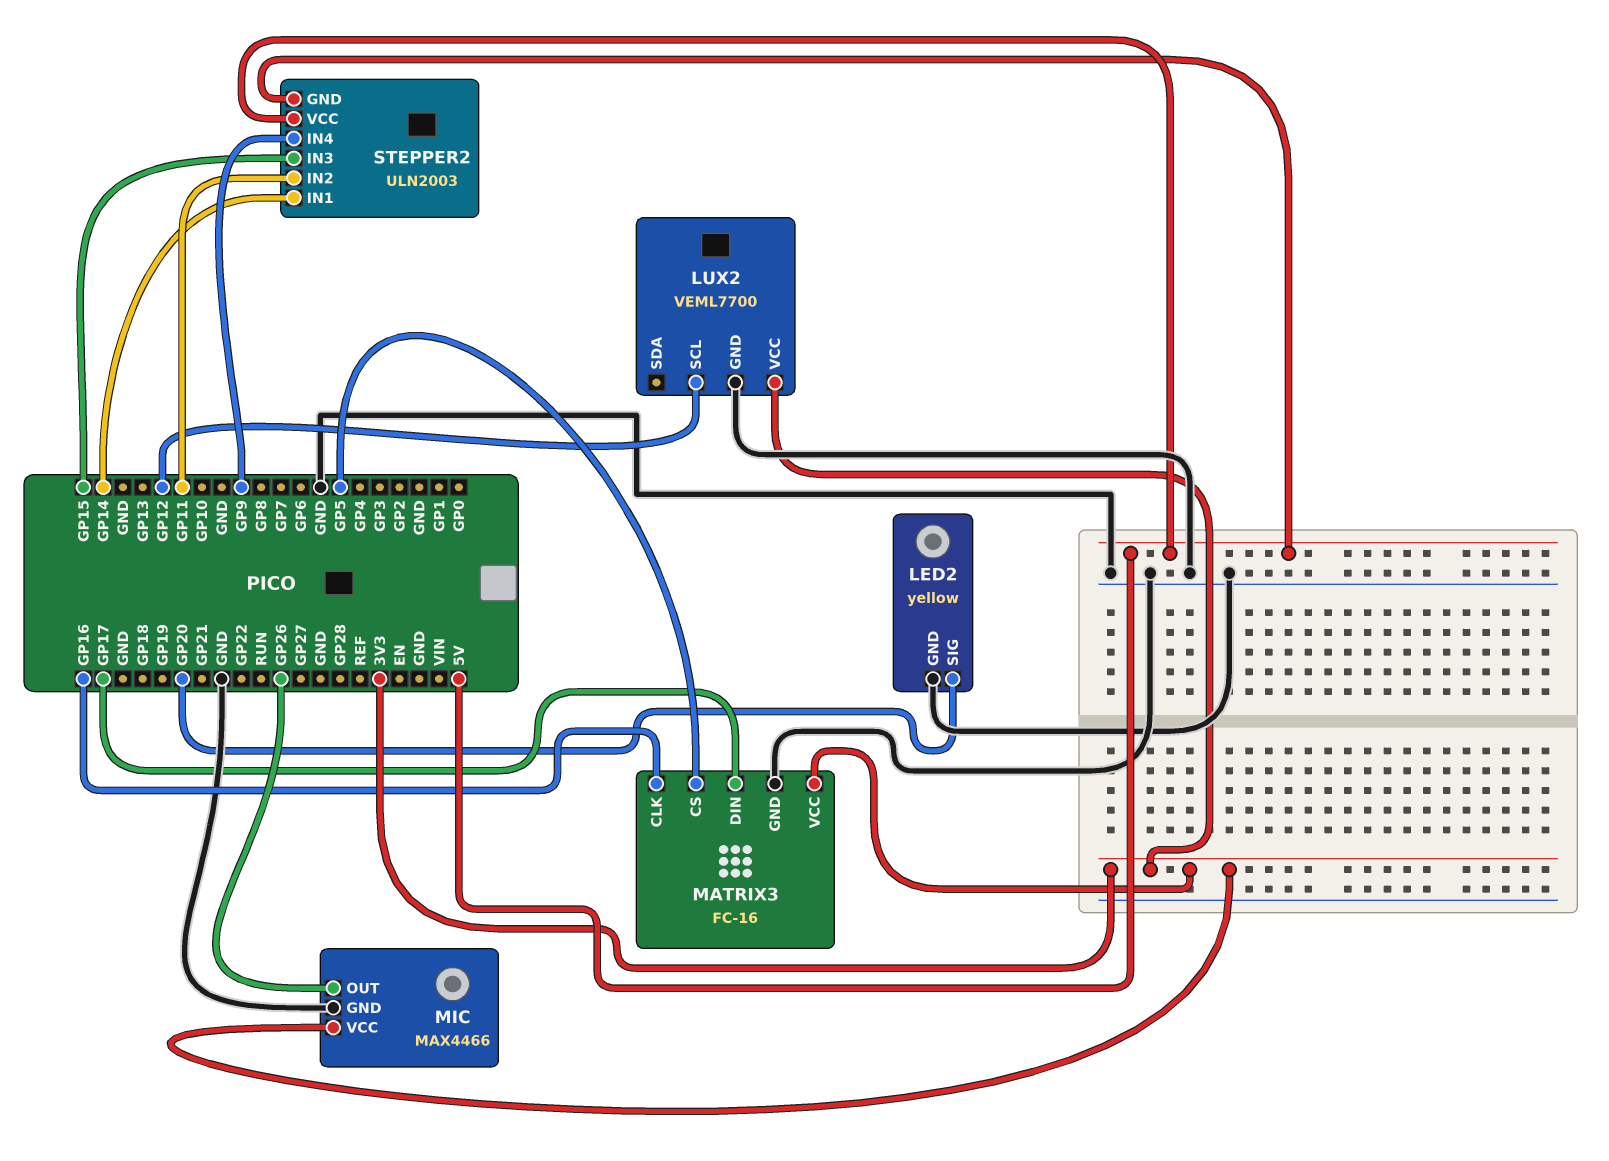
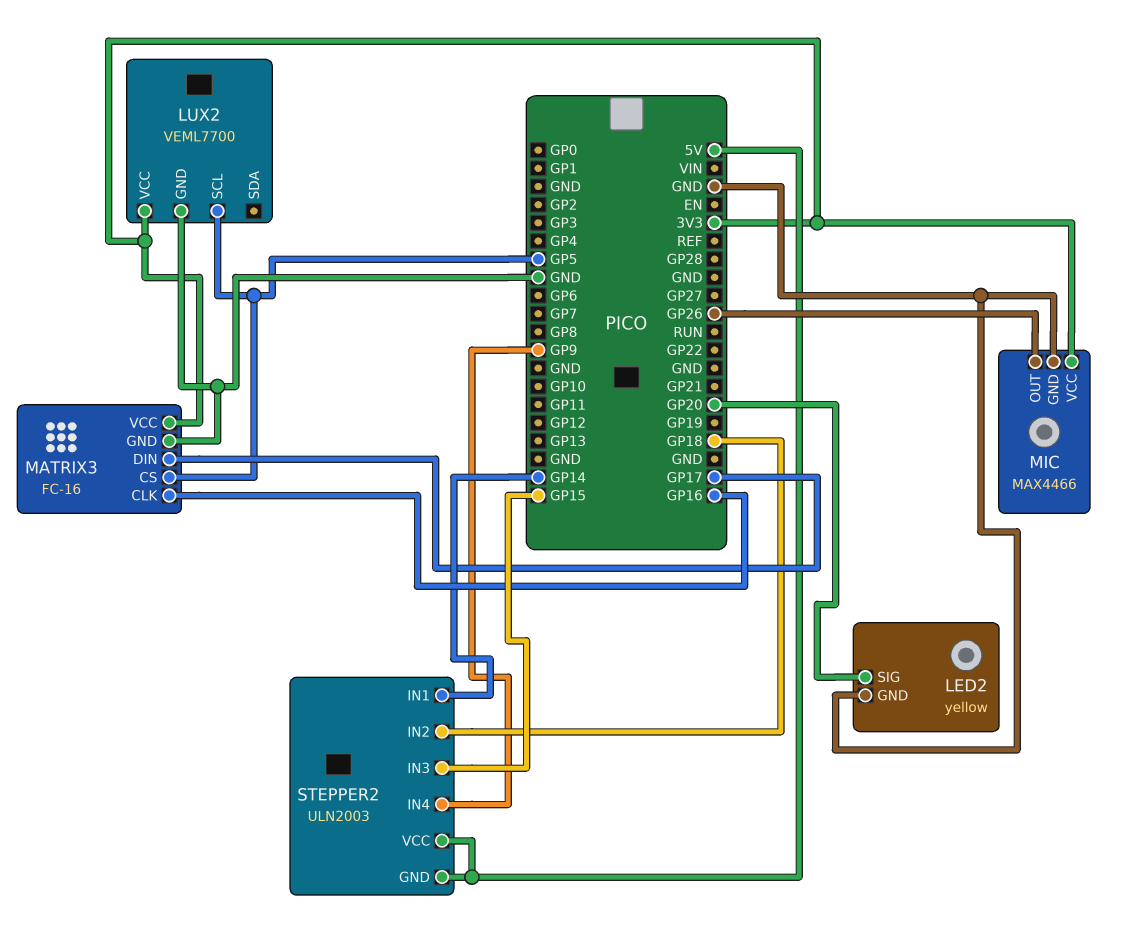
LUX2 pin SCL: GP12 -> GP5
STEPPER2 pin IN2: GP11 -> GP18

